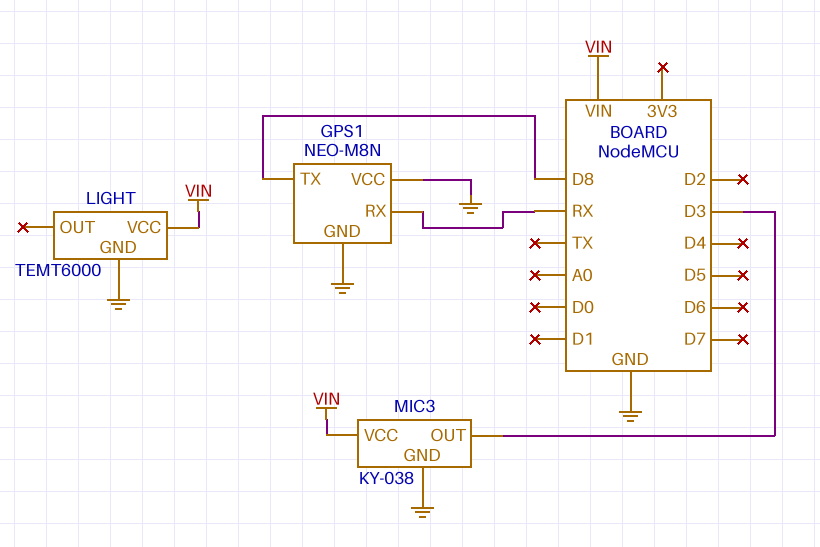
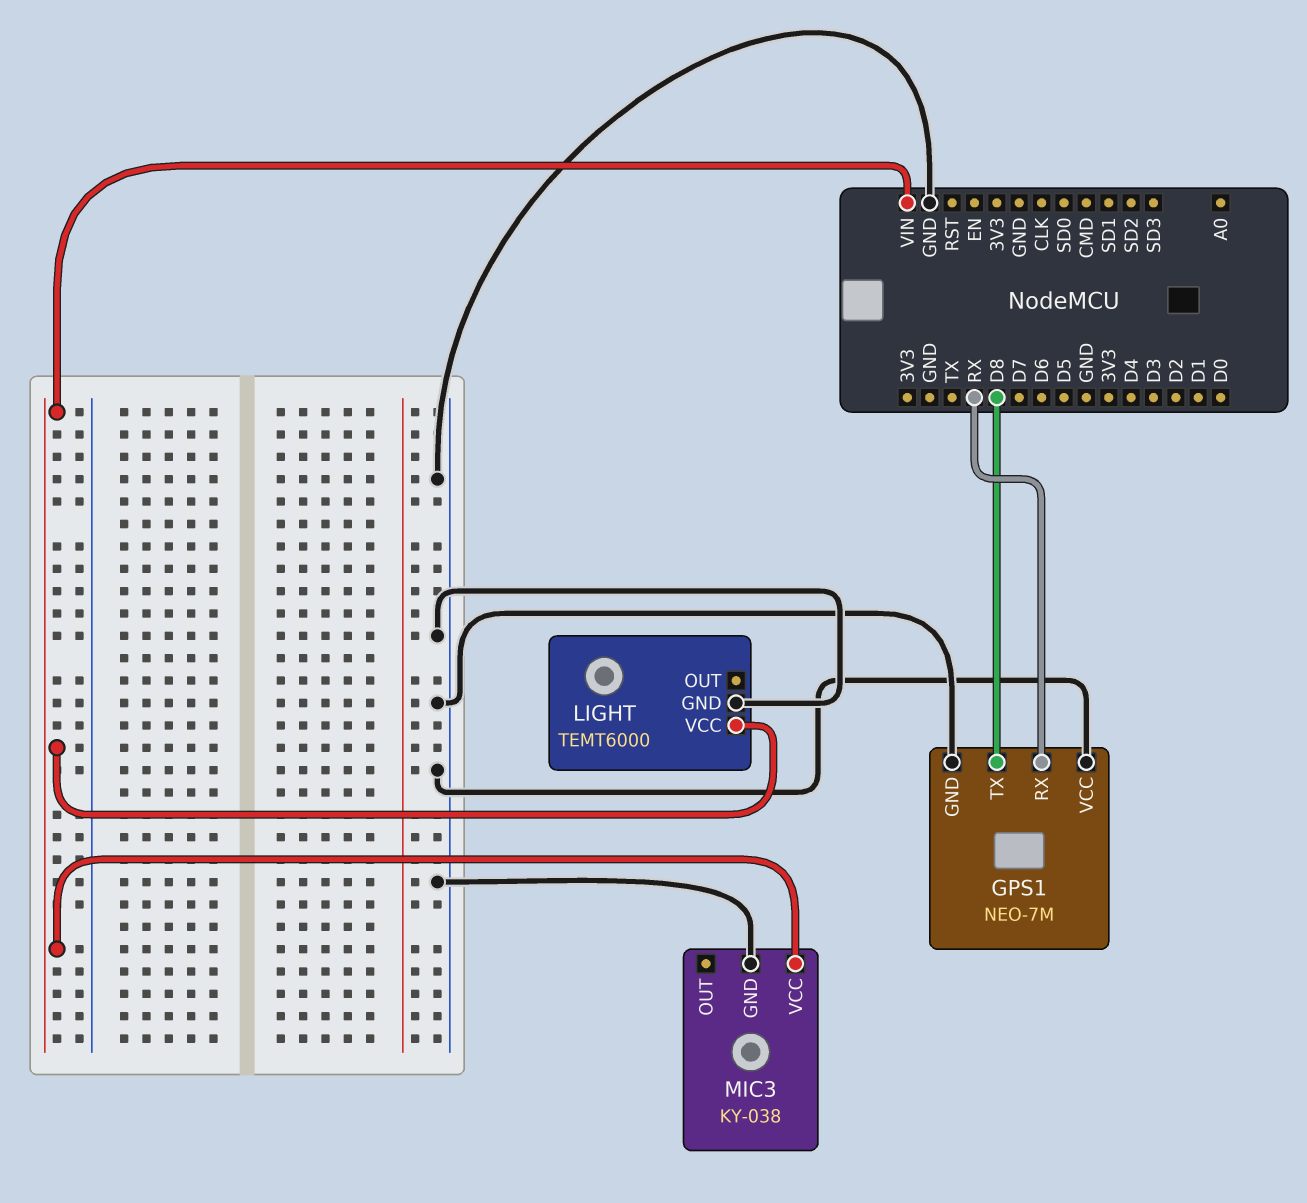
GPS1: NEO-M8N -> NEO-7M
MIC3 pin OUT: D3 -> none

